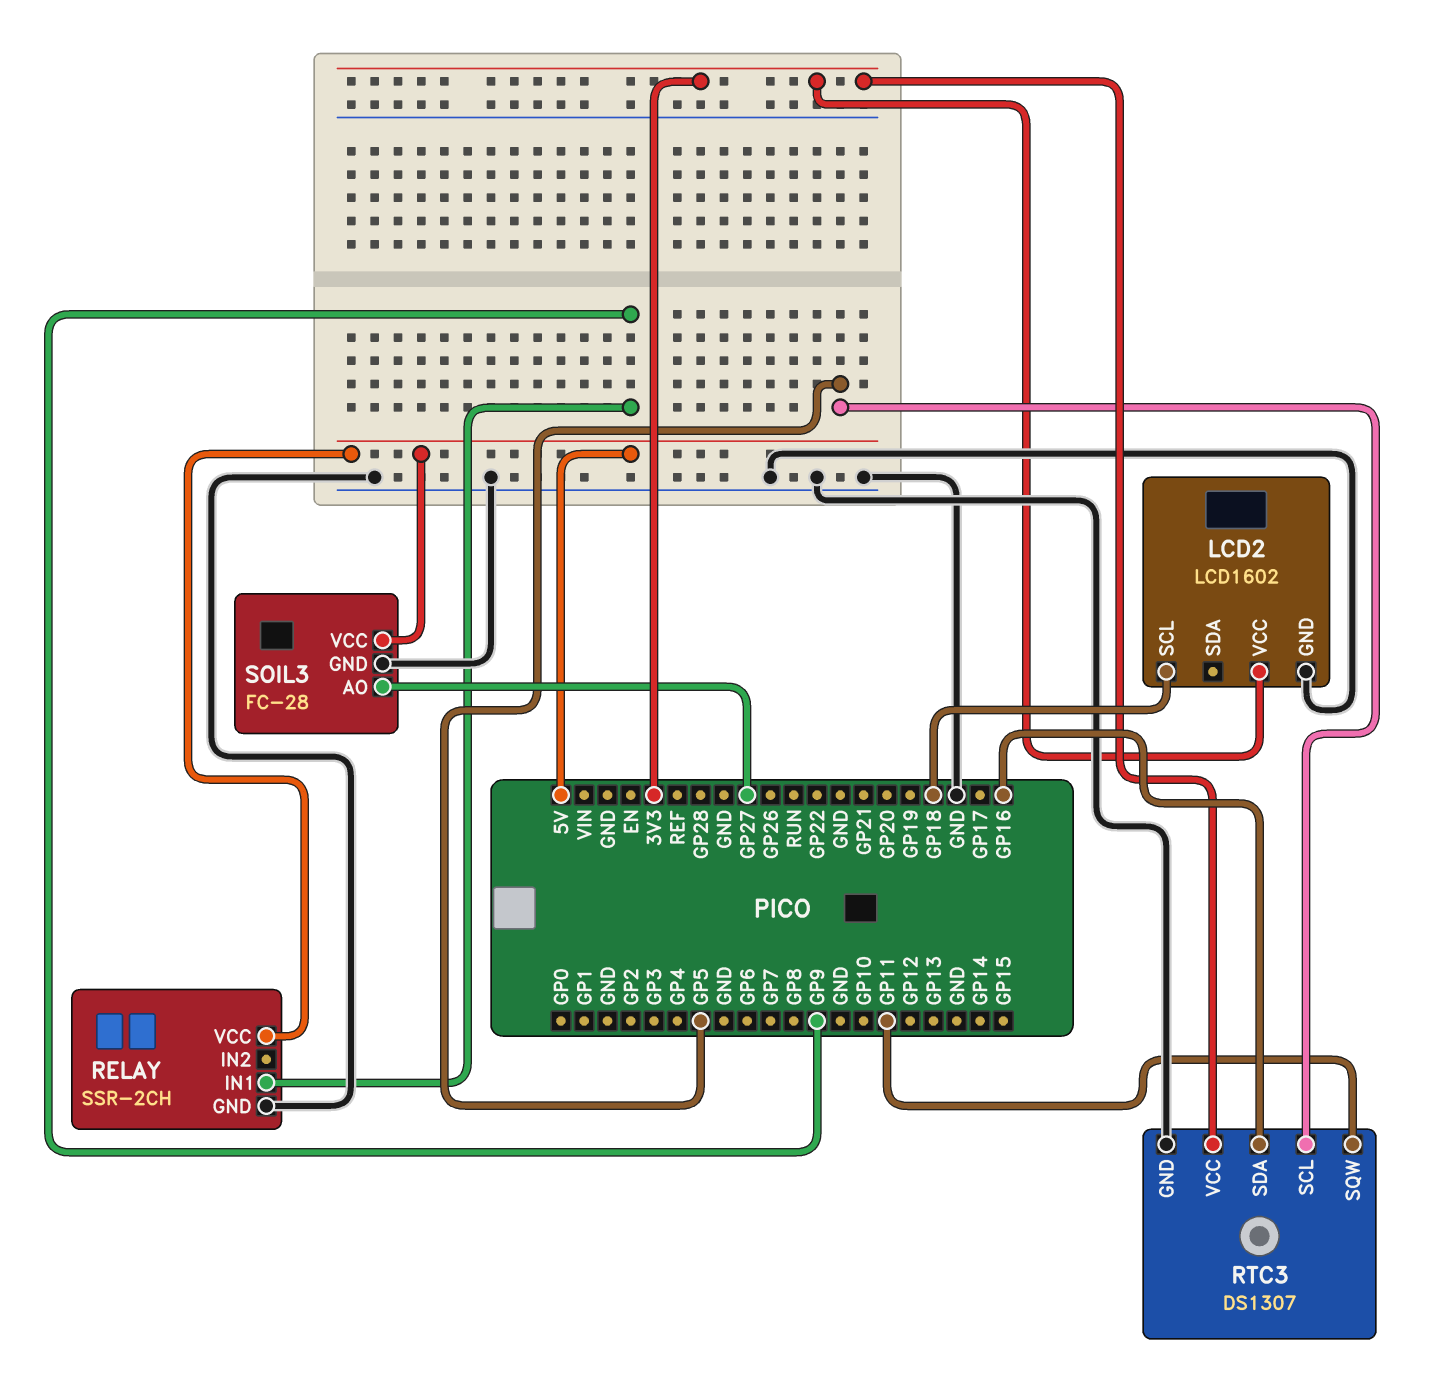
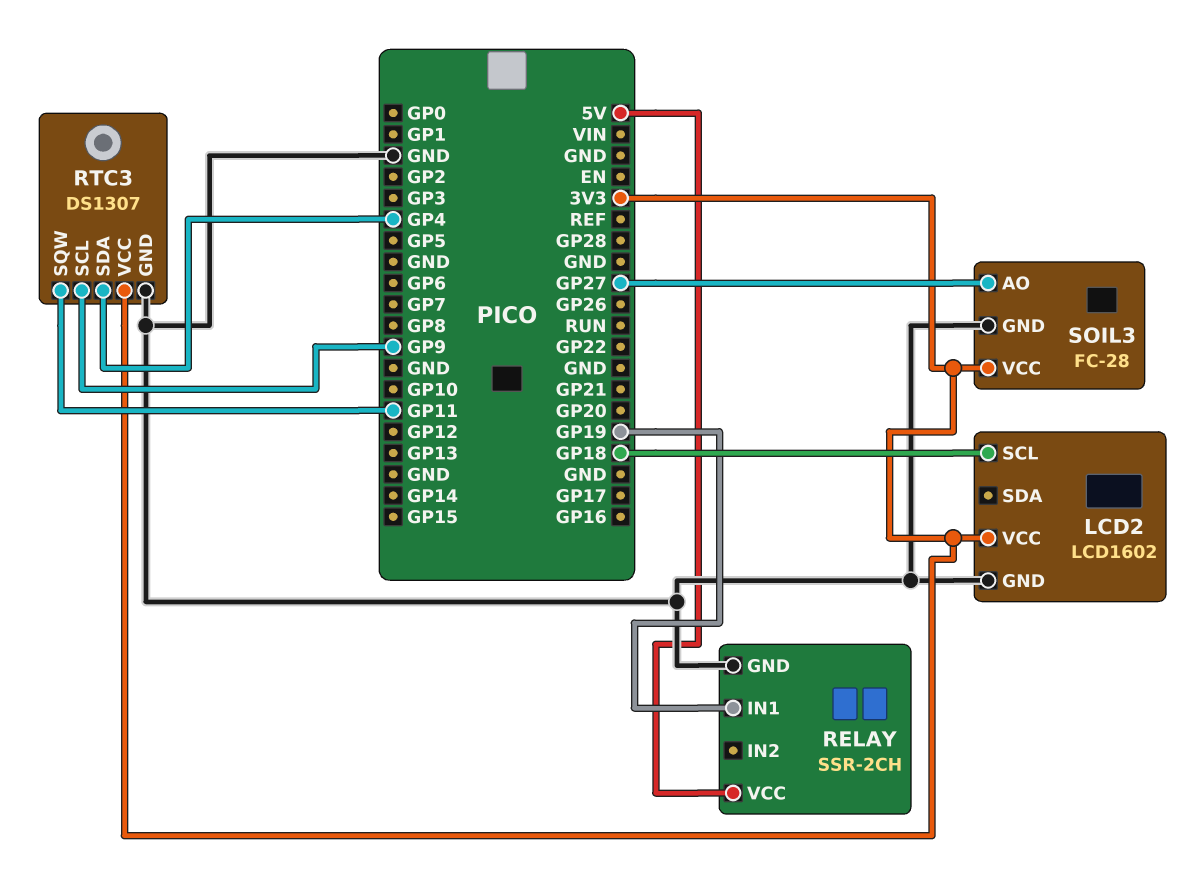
RELAY pin IN1: GP9 -> GP19
RTC3 pin SCL: GP5 -> GP9
RTC3 pin SDA: GP16 -> GP4
SOIL3 pin VCC: 5V -> 3V3

